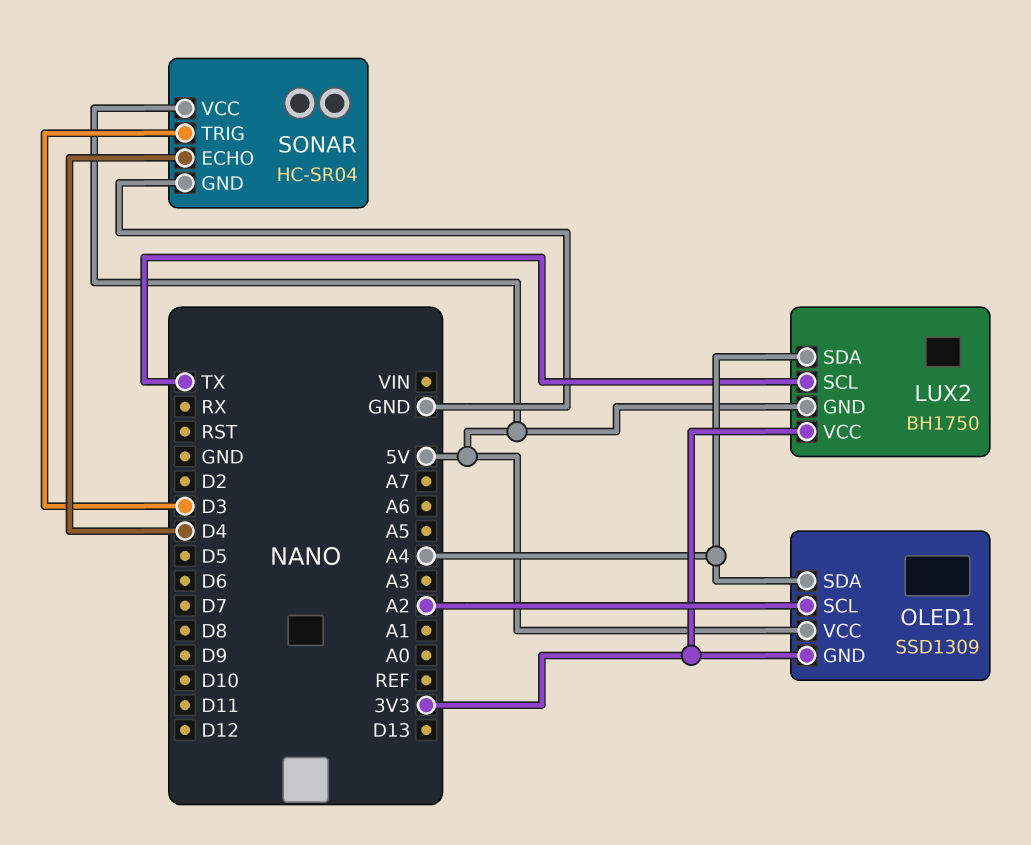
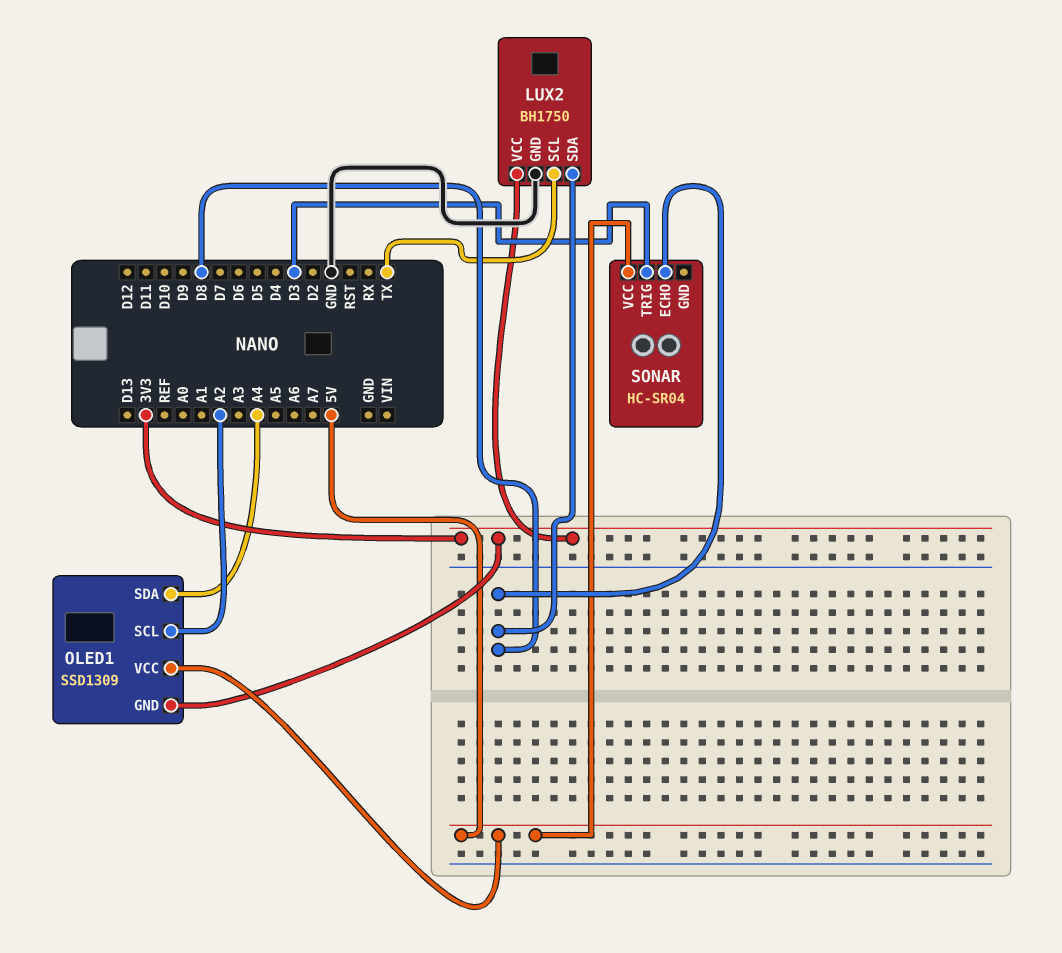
LUX2 pin GND: 5V -> GND
LUX2 pin SDA: A4 -> D8
SONAR pin ECHO: D4 -> D8
SONAR pin GND: GND -> none

